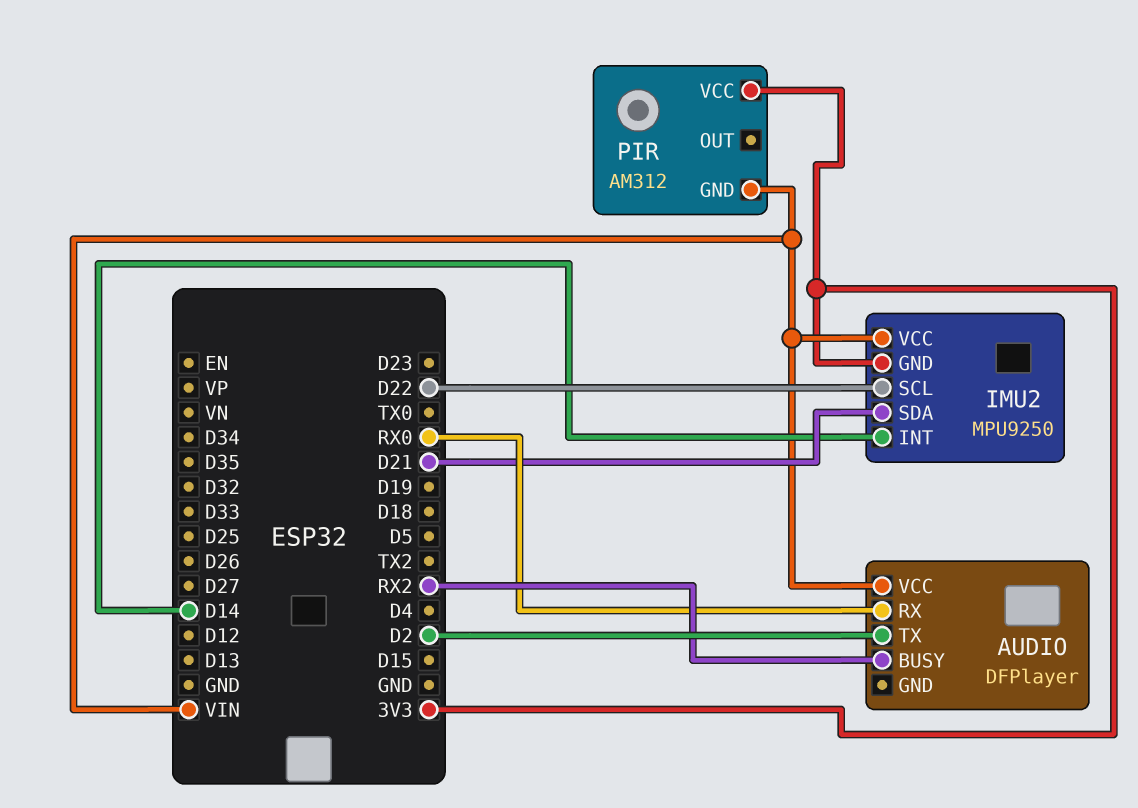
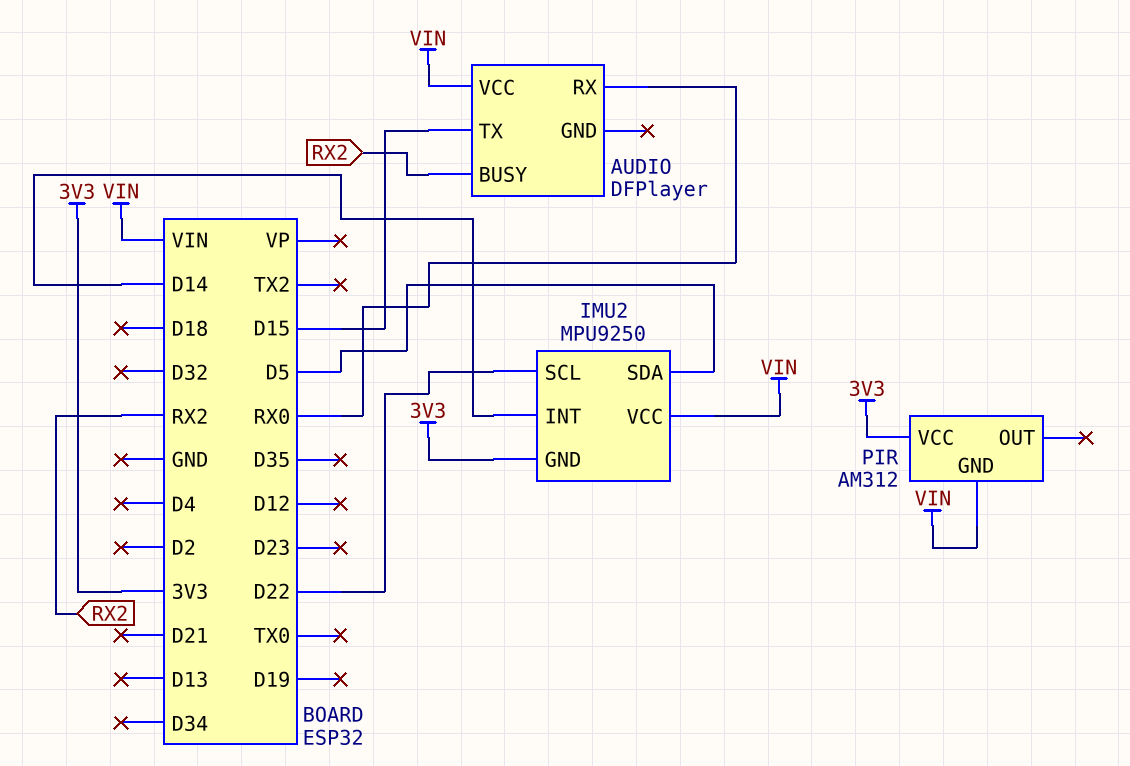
AUDIO pin TX: D2 -> D15
IMU2 pin SDA: D21 -> D5

